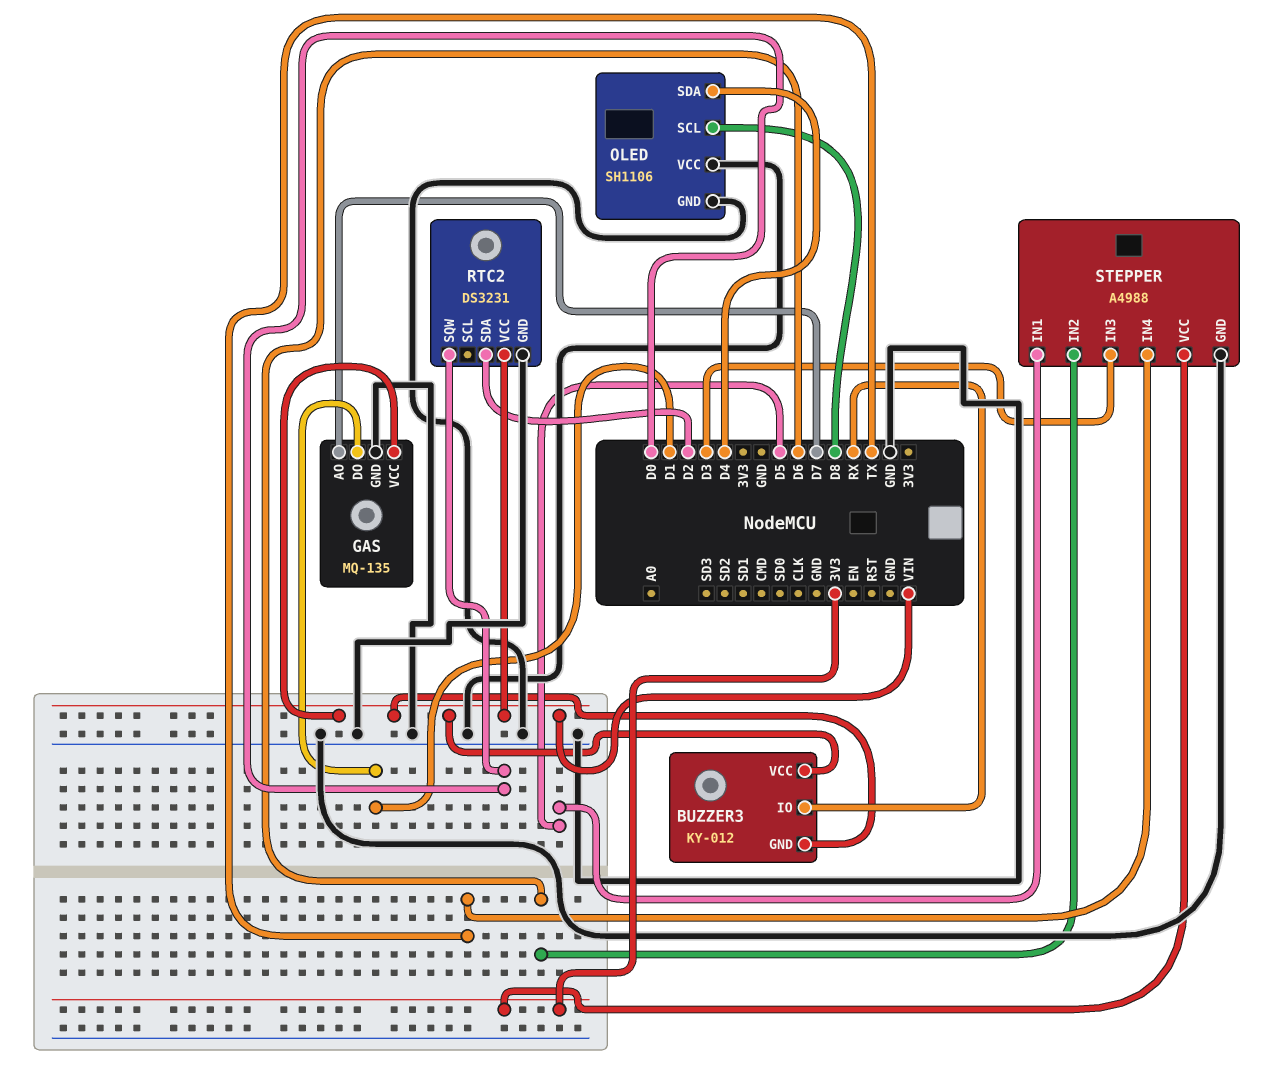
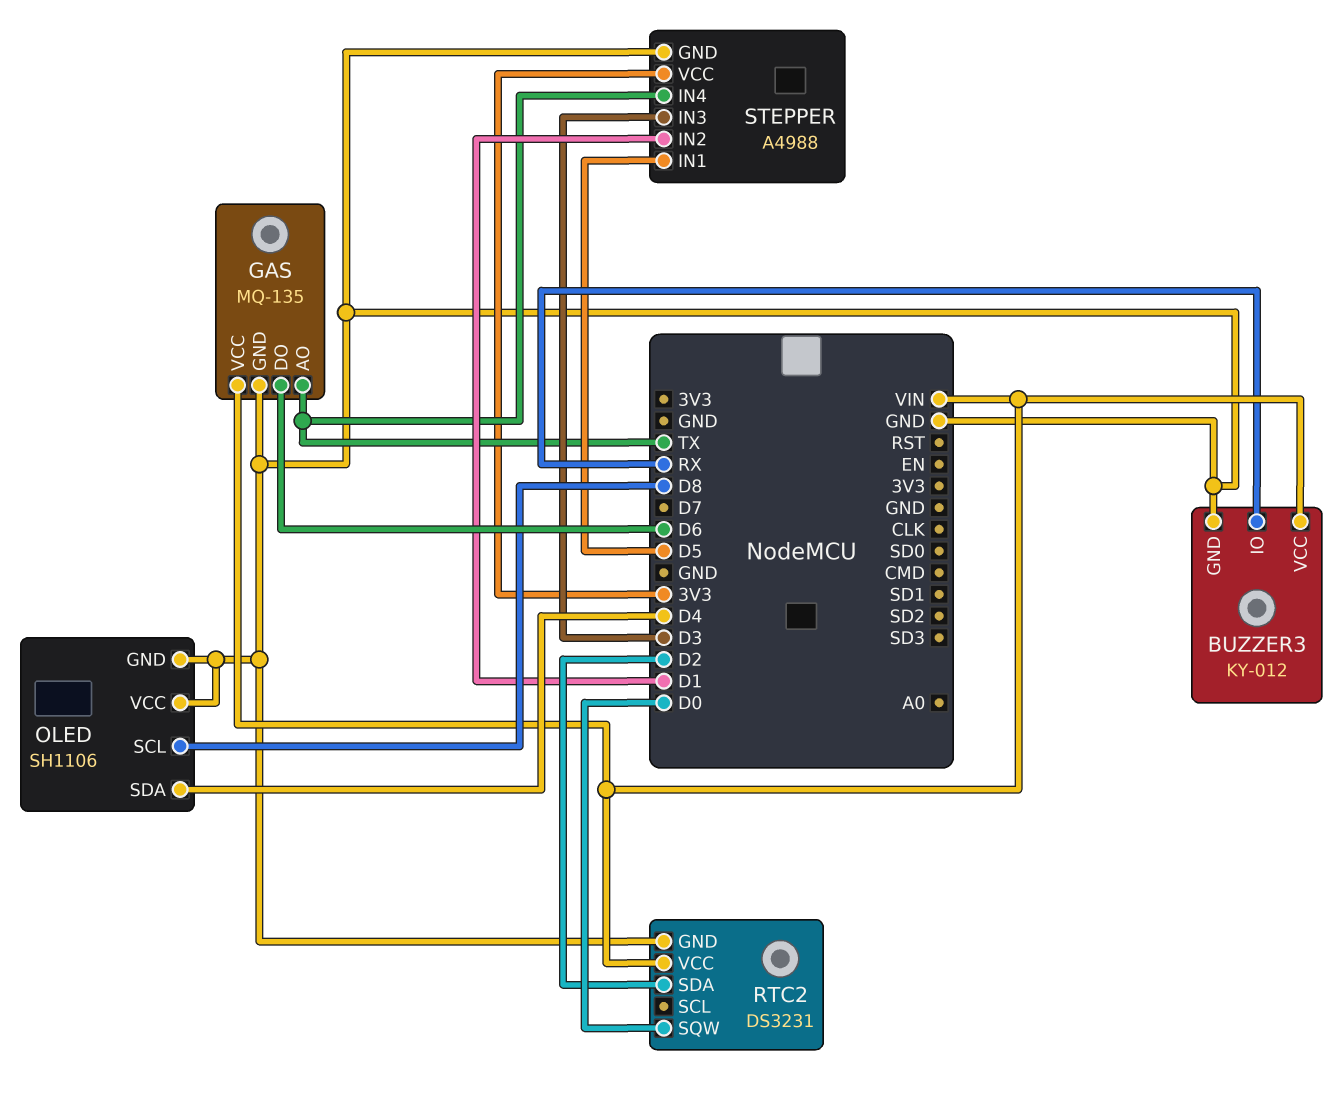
BUZZER3 pin GND: VIN -> GND
GAS pin AO: D7 -> TX
GAS pin DO: D1 -> D6
STEPPER pin IN2: D6 -> D1

